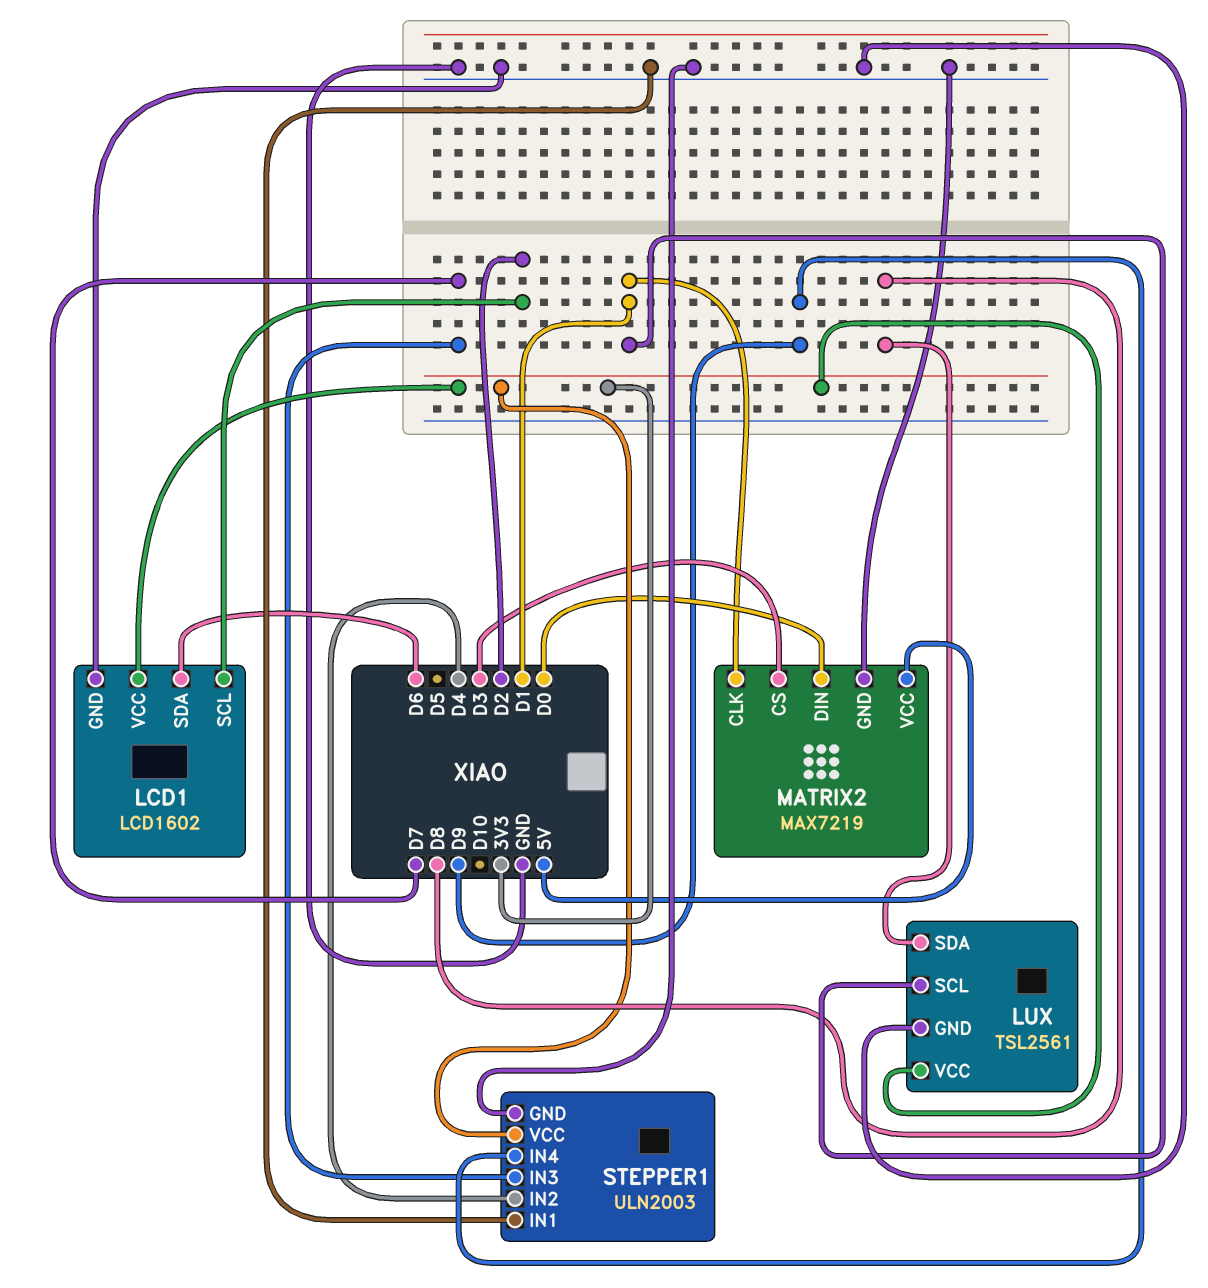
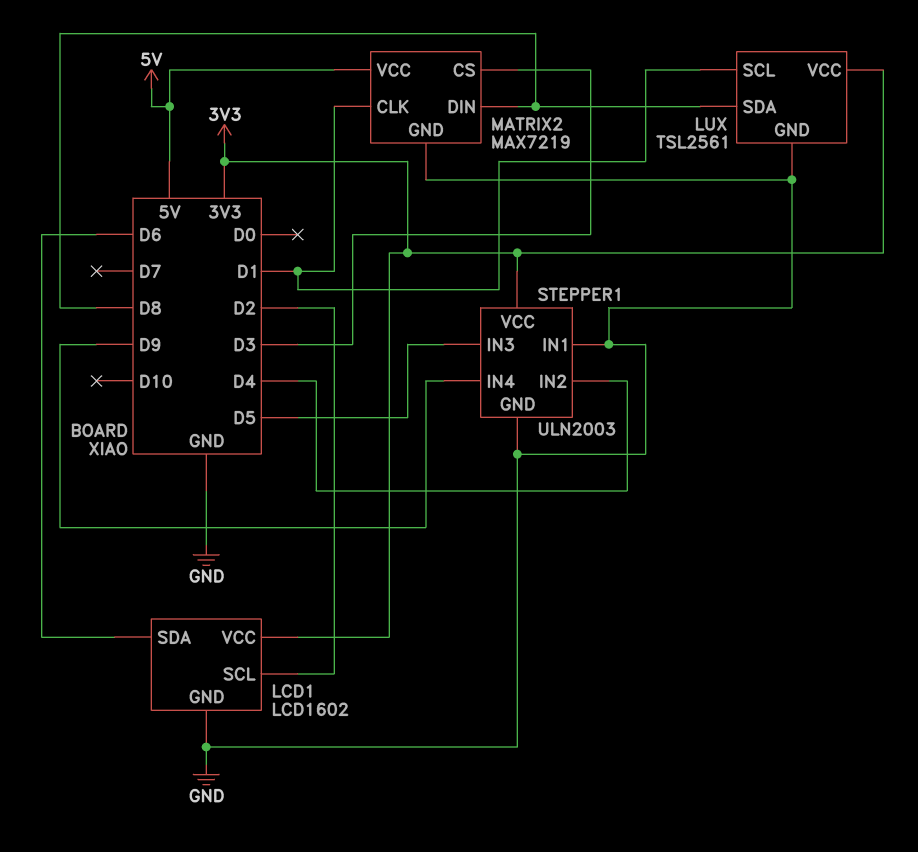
MATRIX2 pin DIN: D0 -> D8
STEPPER1 pin IN3: D7 -> D5

